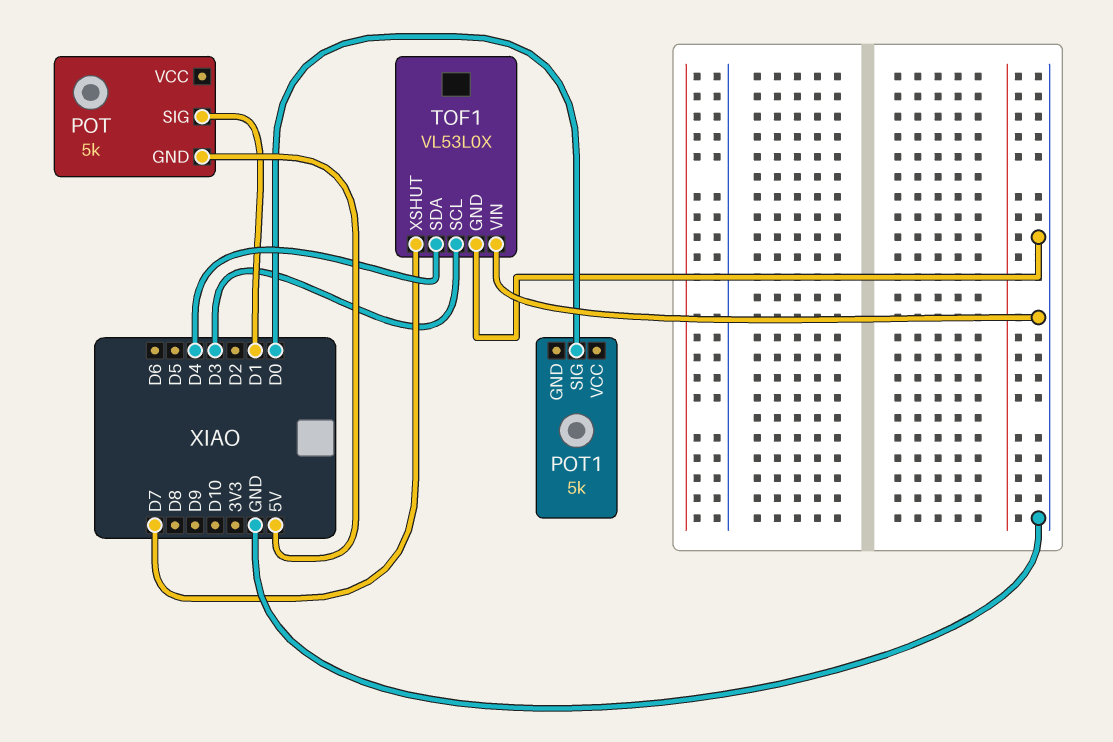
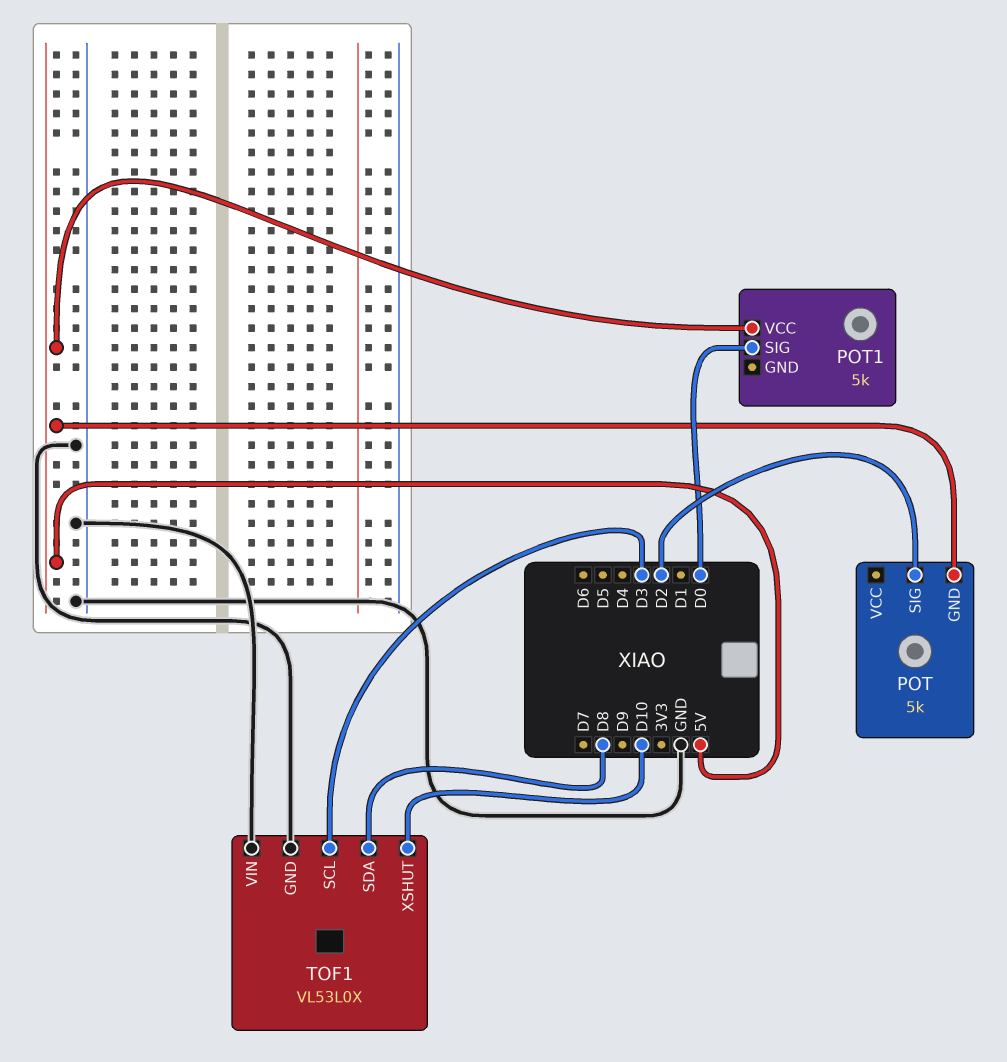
POT pin SIG: D1 -> D2
POT1 pin VCC: none -> 5V
TOF1 pin SDA: D4 -> D8
TOF1 pin XSHUT: D7 -> D10

